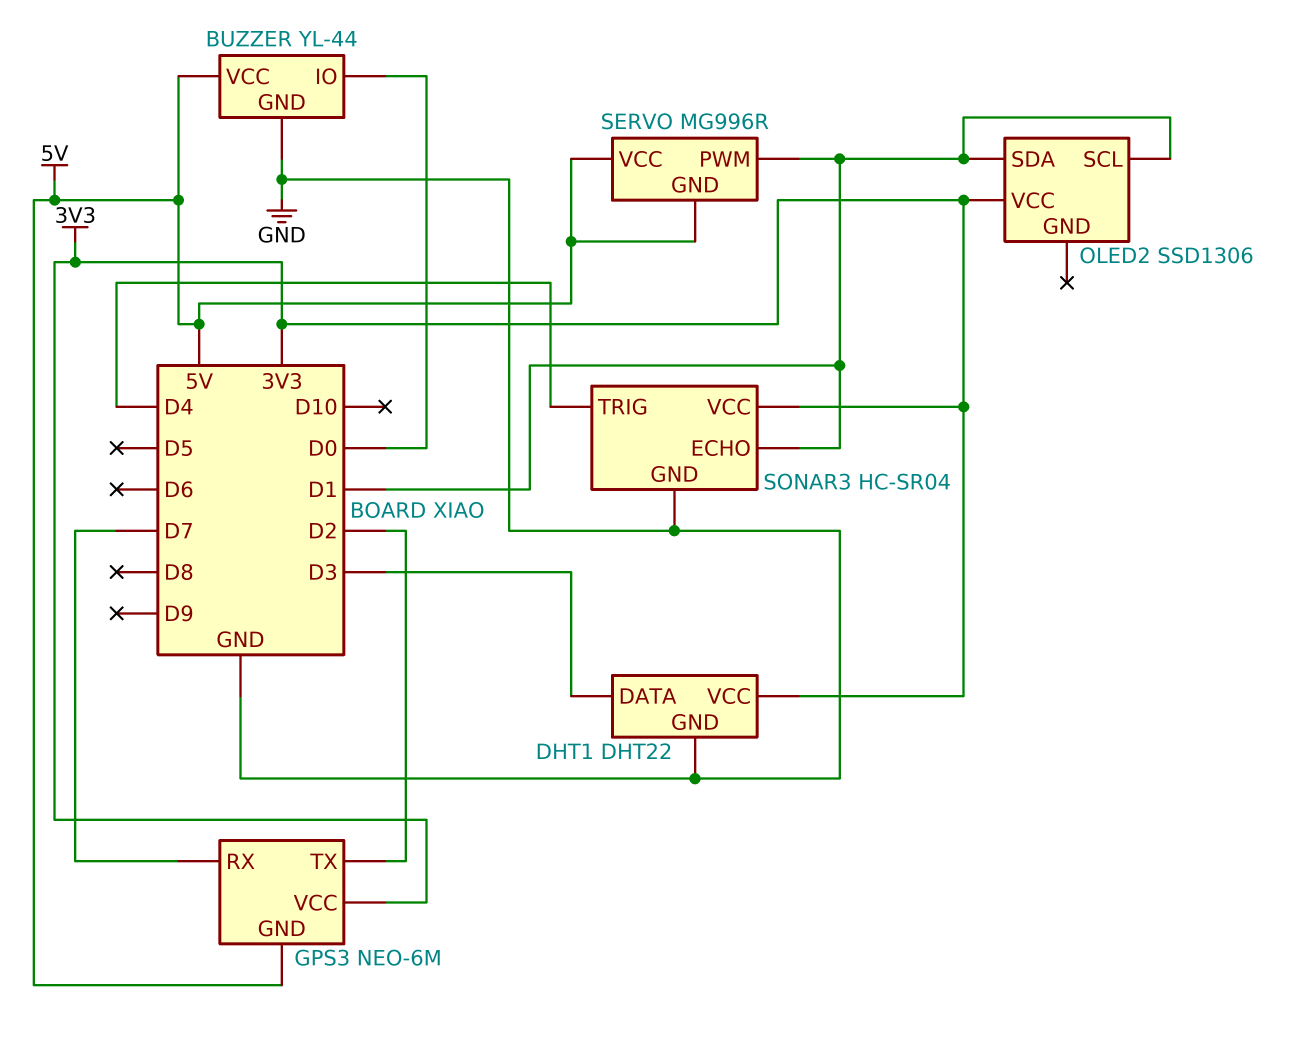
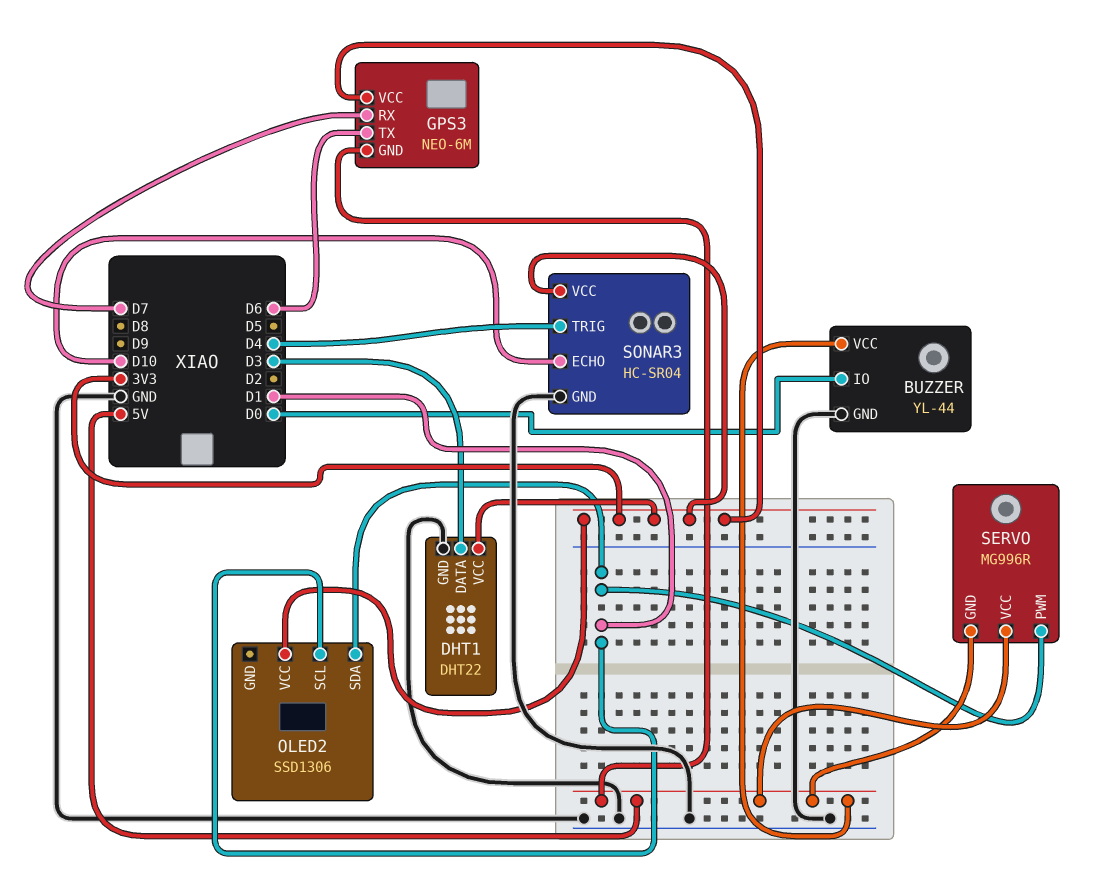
GPS3 pin TX: D2 -> D6
SONAR3 pin ECHO: D1 -> D10

